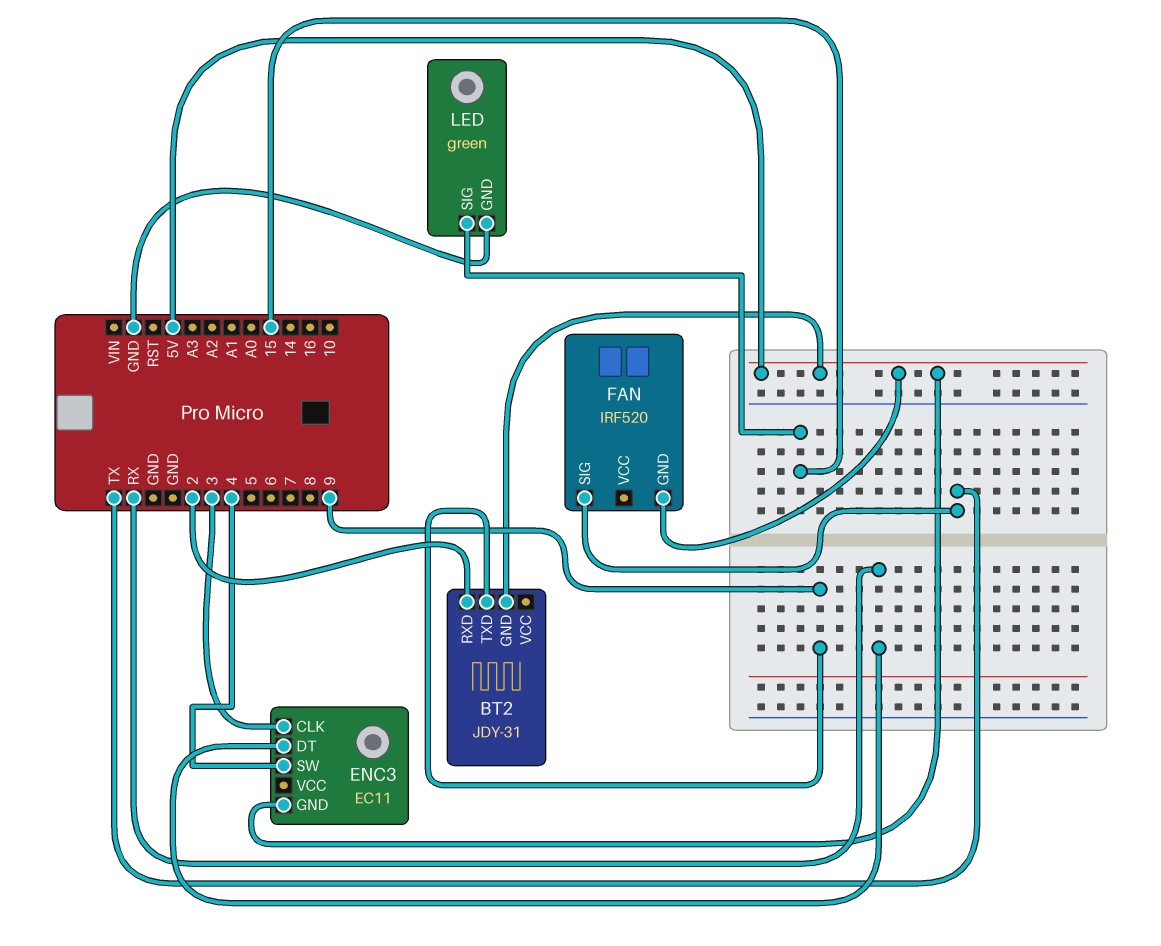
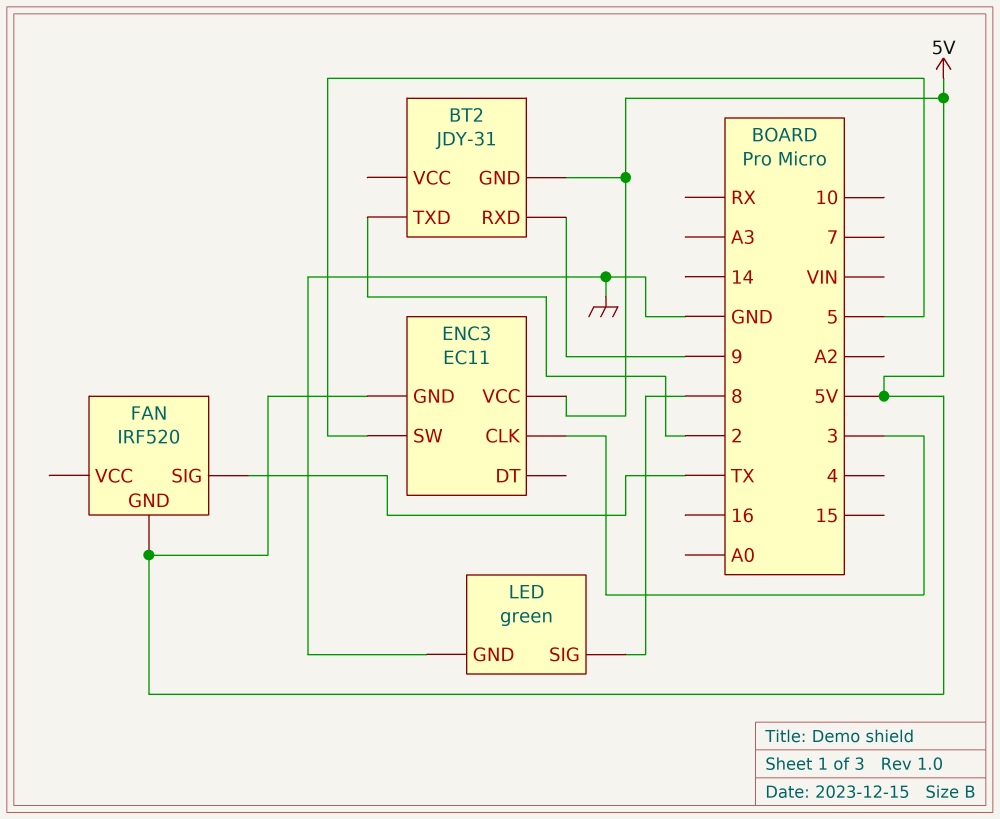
BT2 pin RXD: 2 -> 9
BT2 pin TXD: 9 -> 2
ENC3 pin DT: RX -> none
ENC3 pin SW: 4 -> 5
ENC3 pin VCC: none -> 5V
LED pin SIG: 15 -> 8

